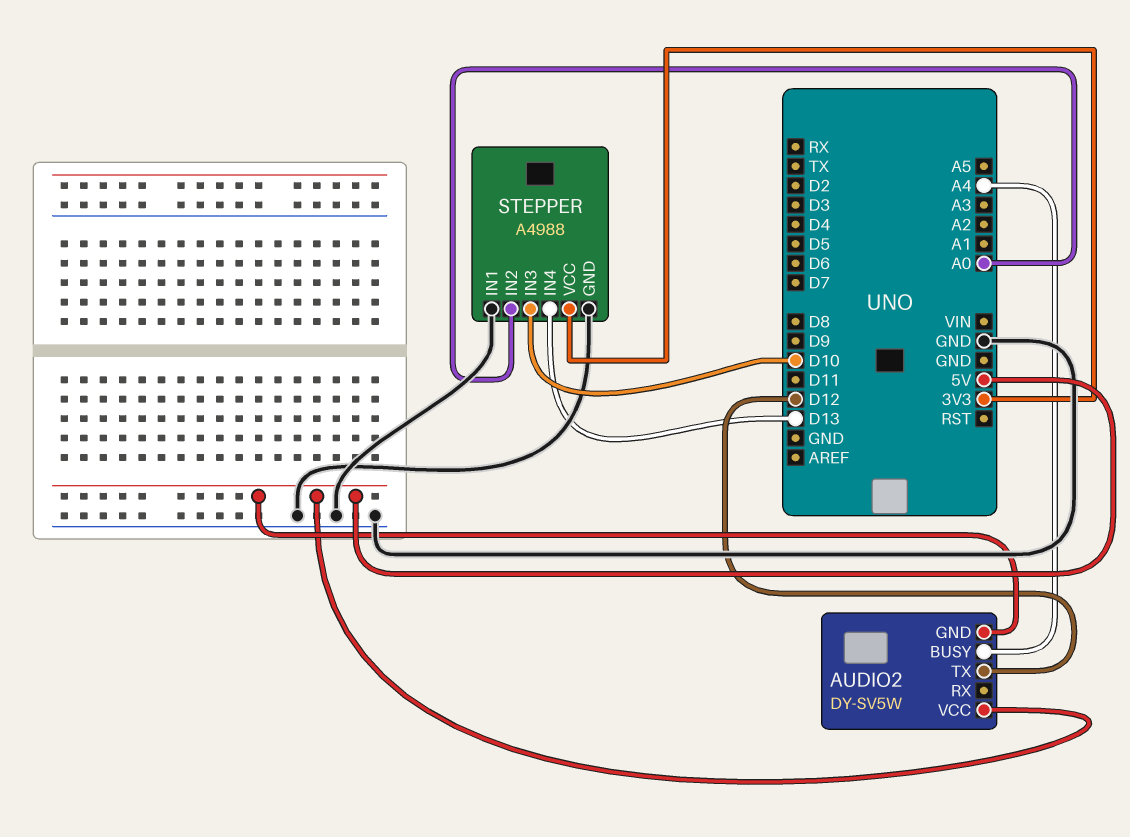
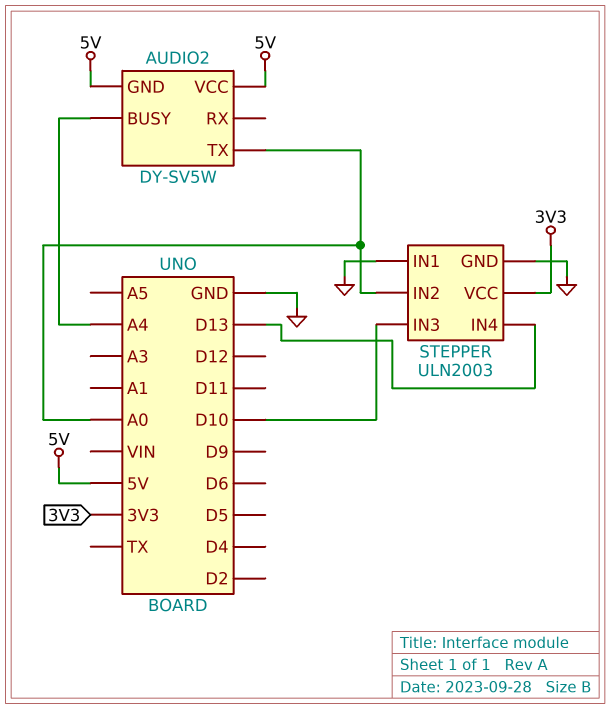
AUDIO2 pin TX: D12 -> A0
STEPPER: A4988 -> ULN2003

